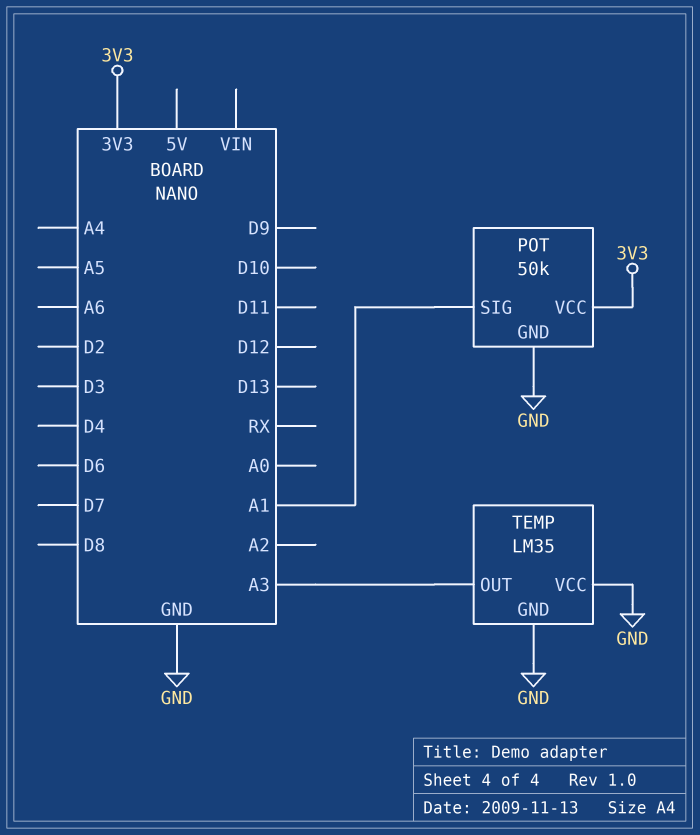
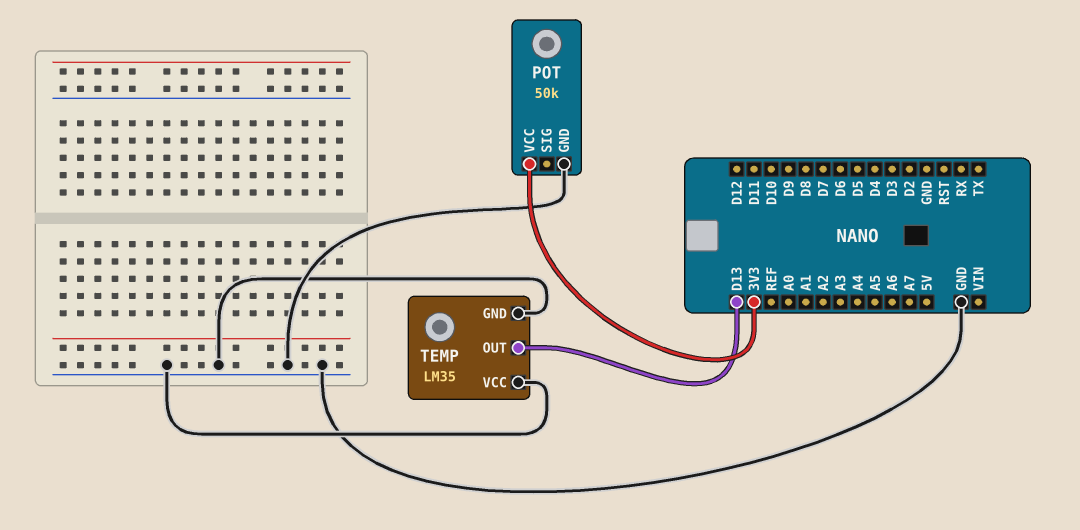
POT pin SIG: A1 -> none
TEMP pin OUT: A3 -> D13

